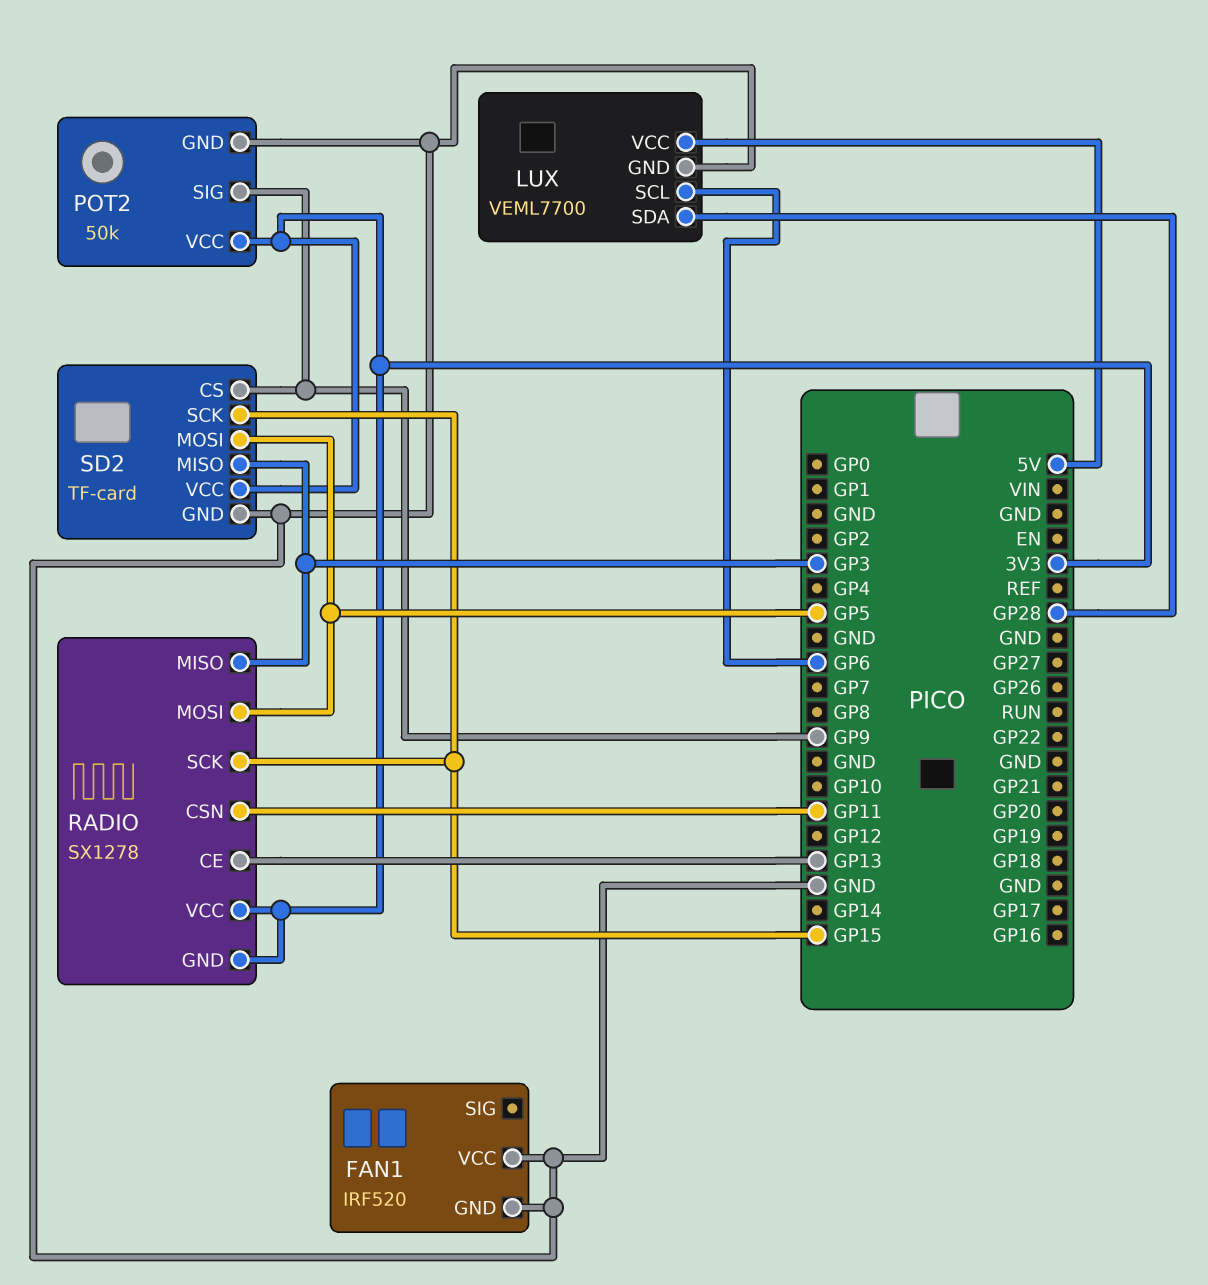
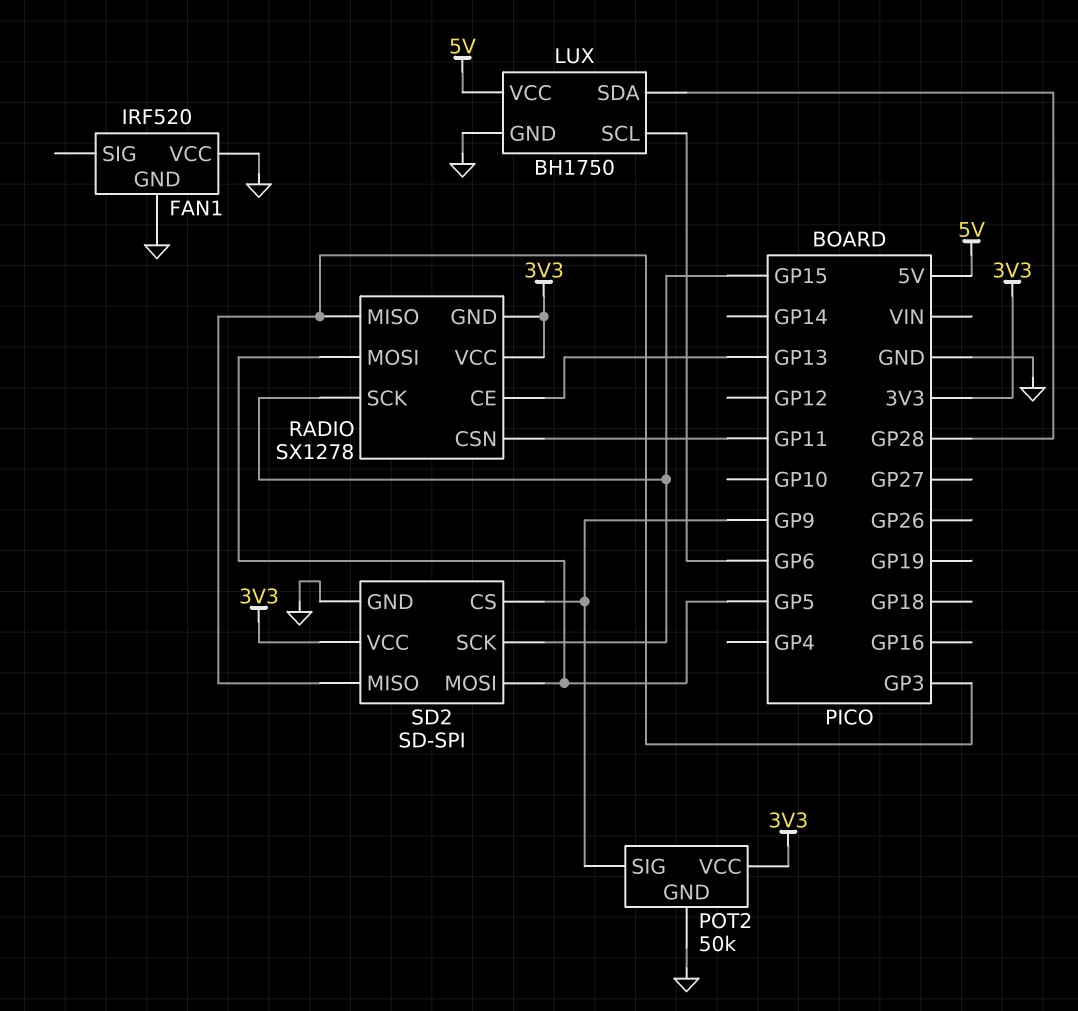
LUX: VEML7700 -> BH1750
SD2: TF-card -> SD-SPI

